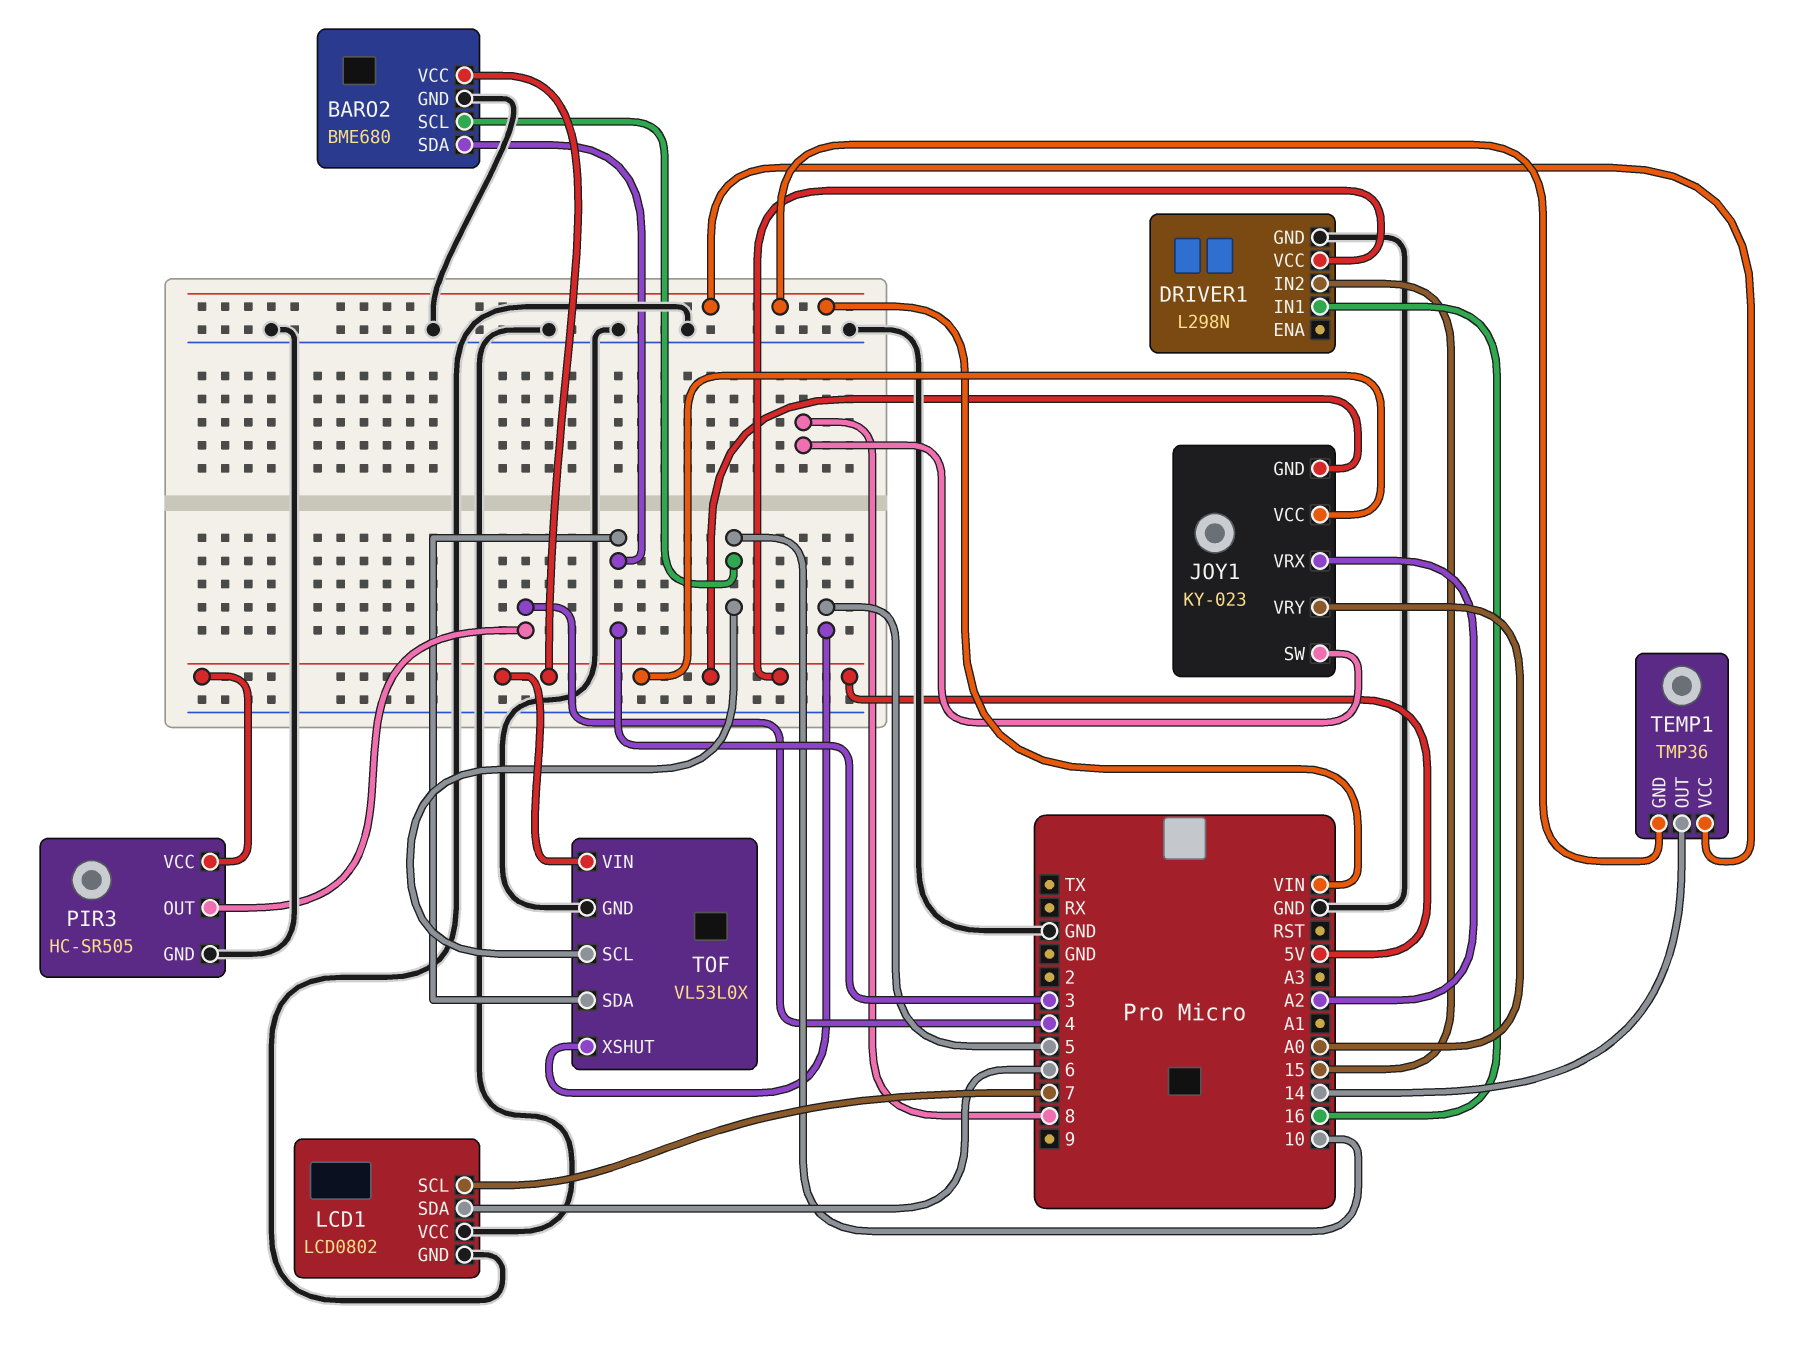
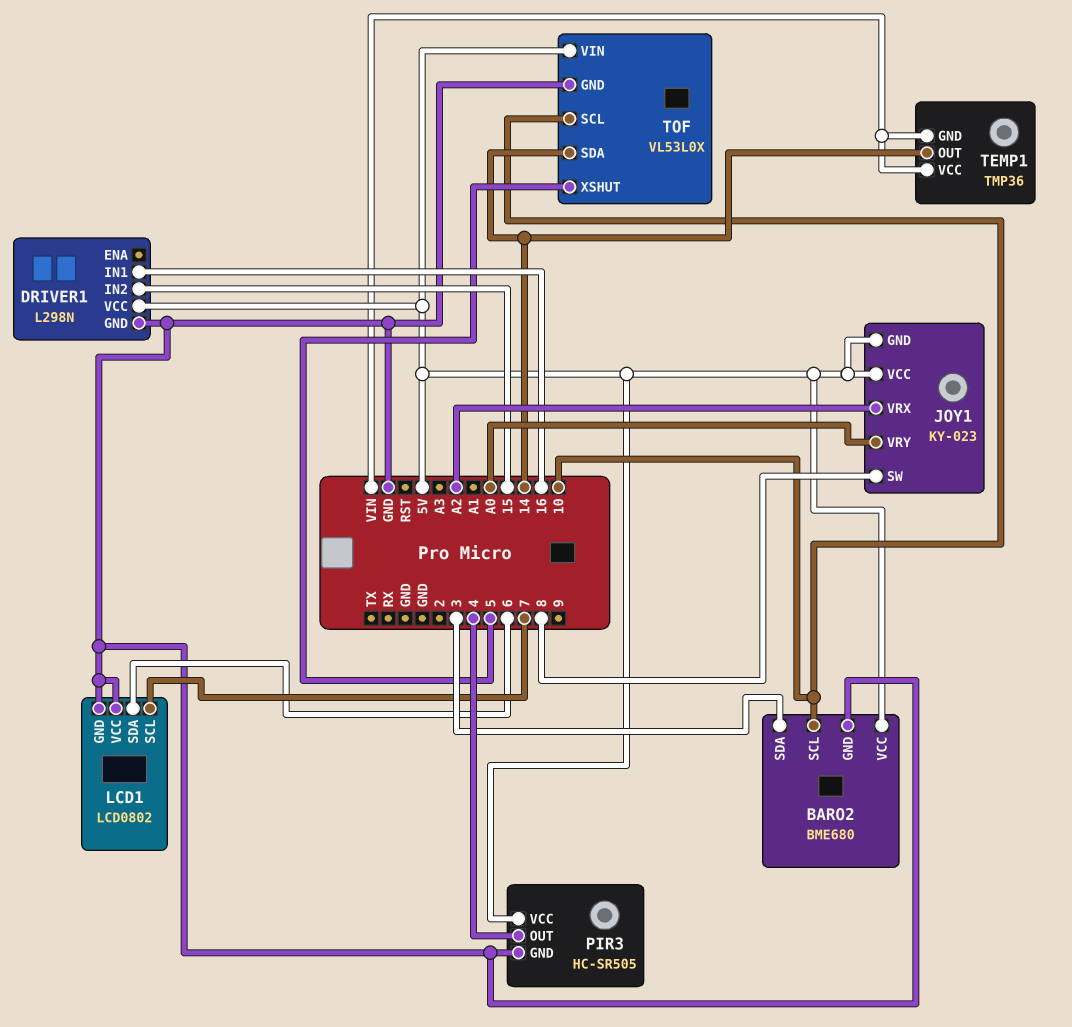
TOF pin SDA: 3 -> 14

